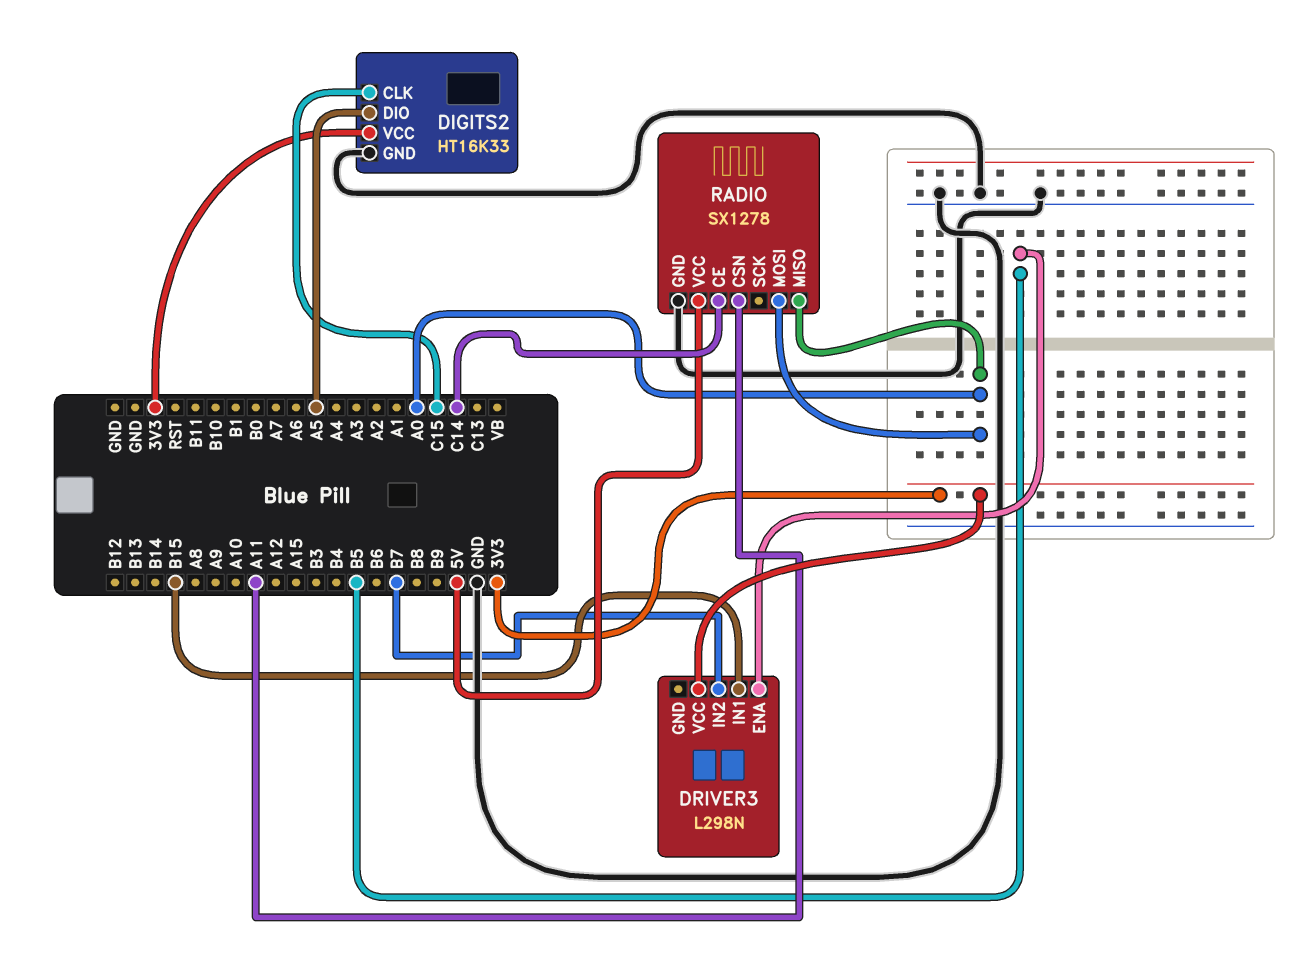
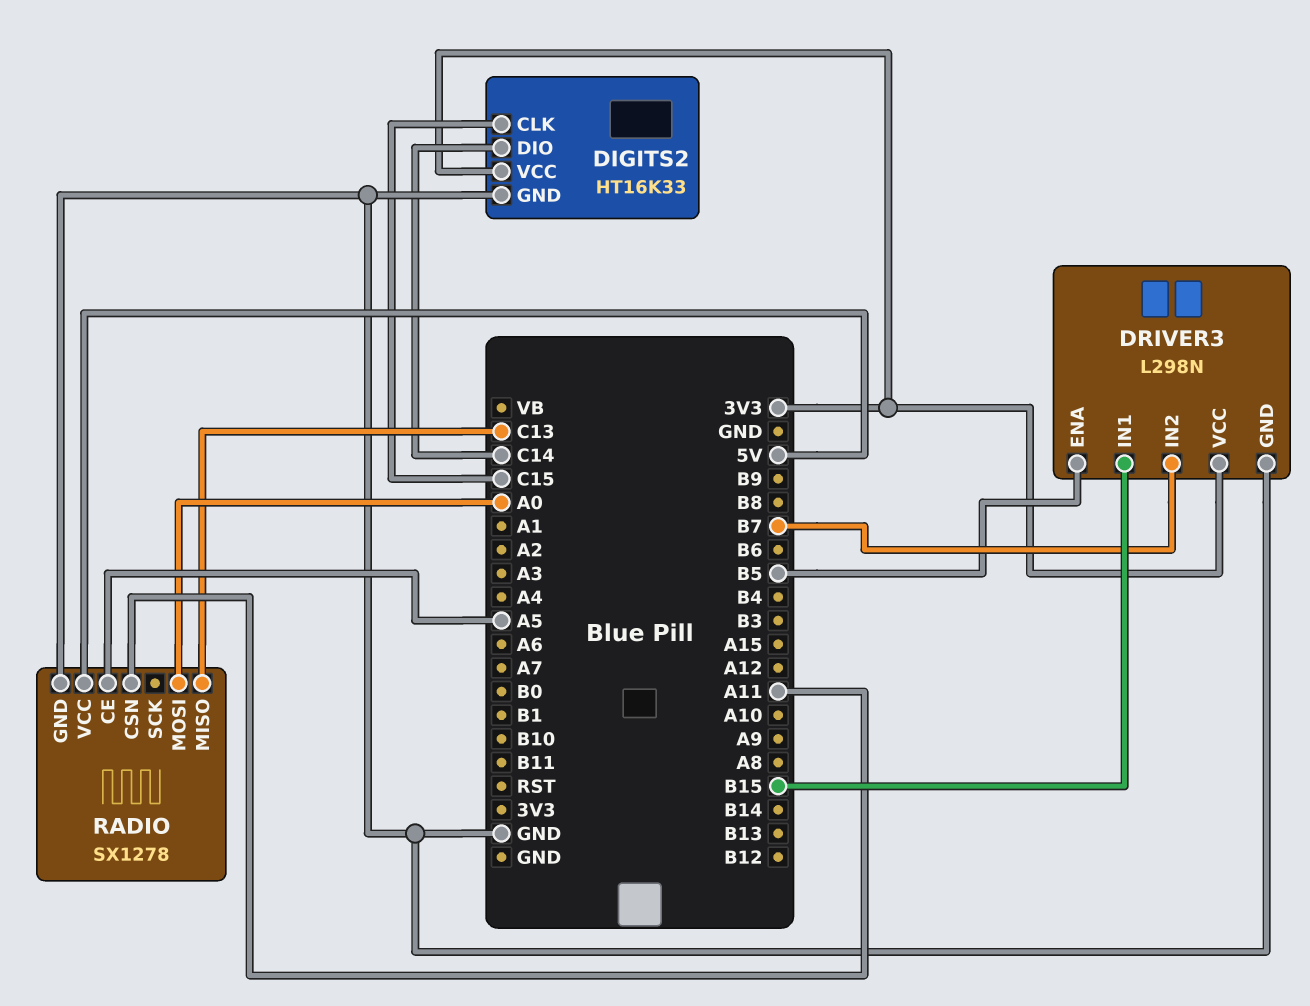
DIGITS2 pin DIO: A5 -> C14
DRIVER3 pin GND: none -> GND
RADIO pin CE: C14 -> A5
RADIO pin MISO: A0 -> C13

